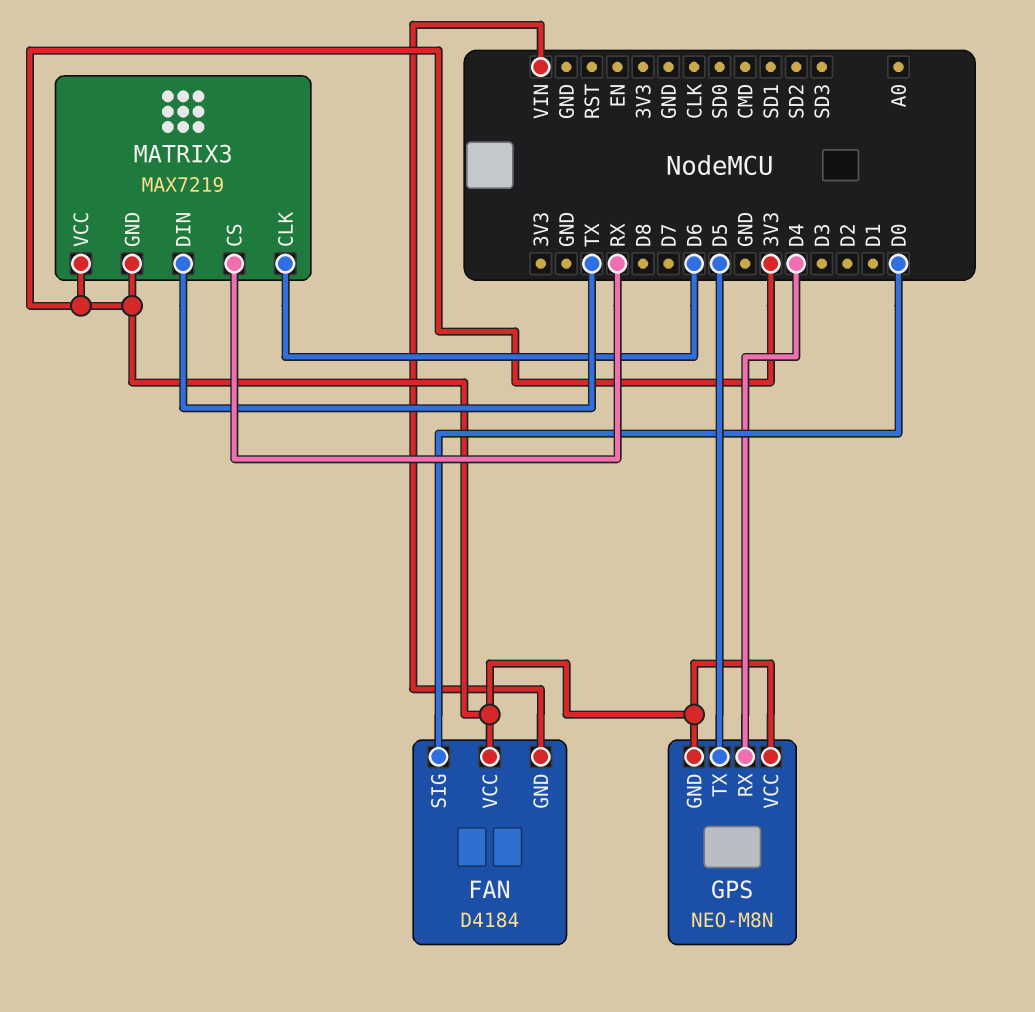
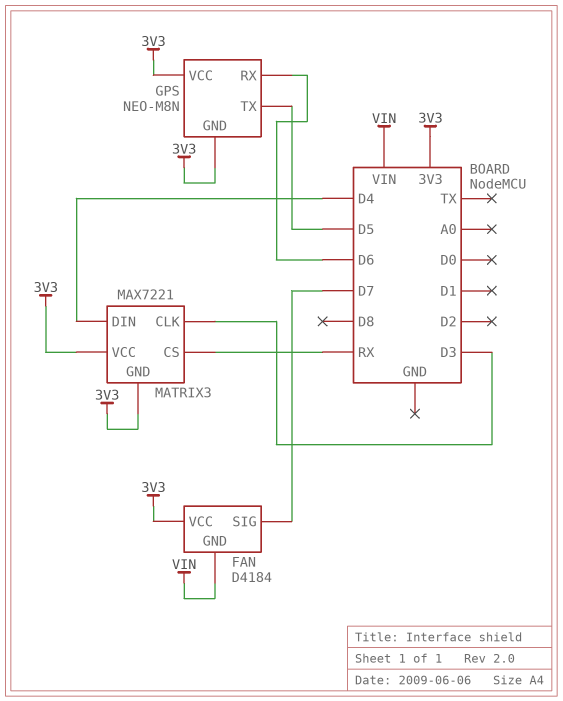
FAN pin SIG: D0 -> D7
GPS pin RX: D4 -> D6
MATRIX3: MAX7219 -> MAX7221
MATRIX3 pin CLK: D6 -> D3
MATRIX3 pin DIN: TX -> D4

